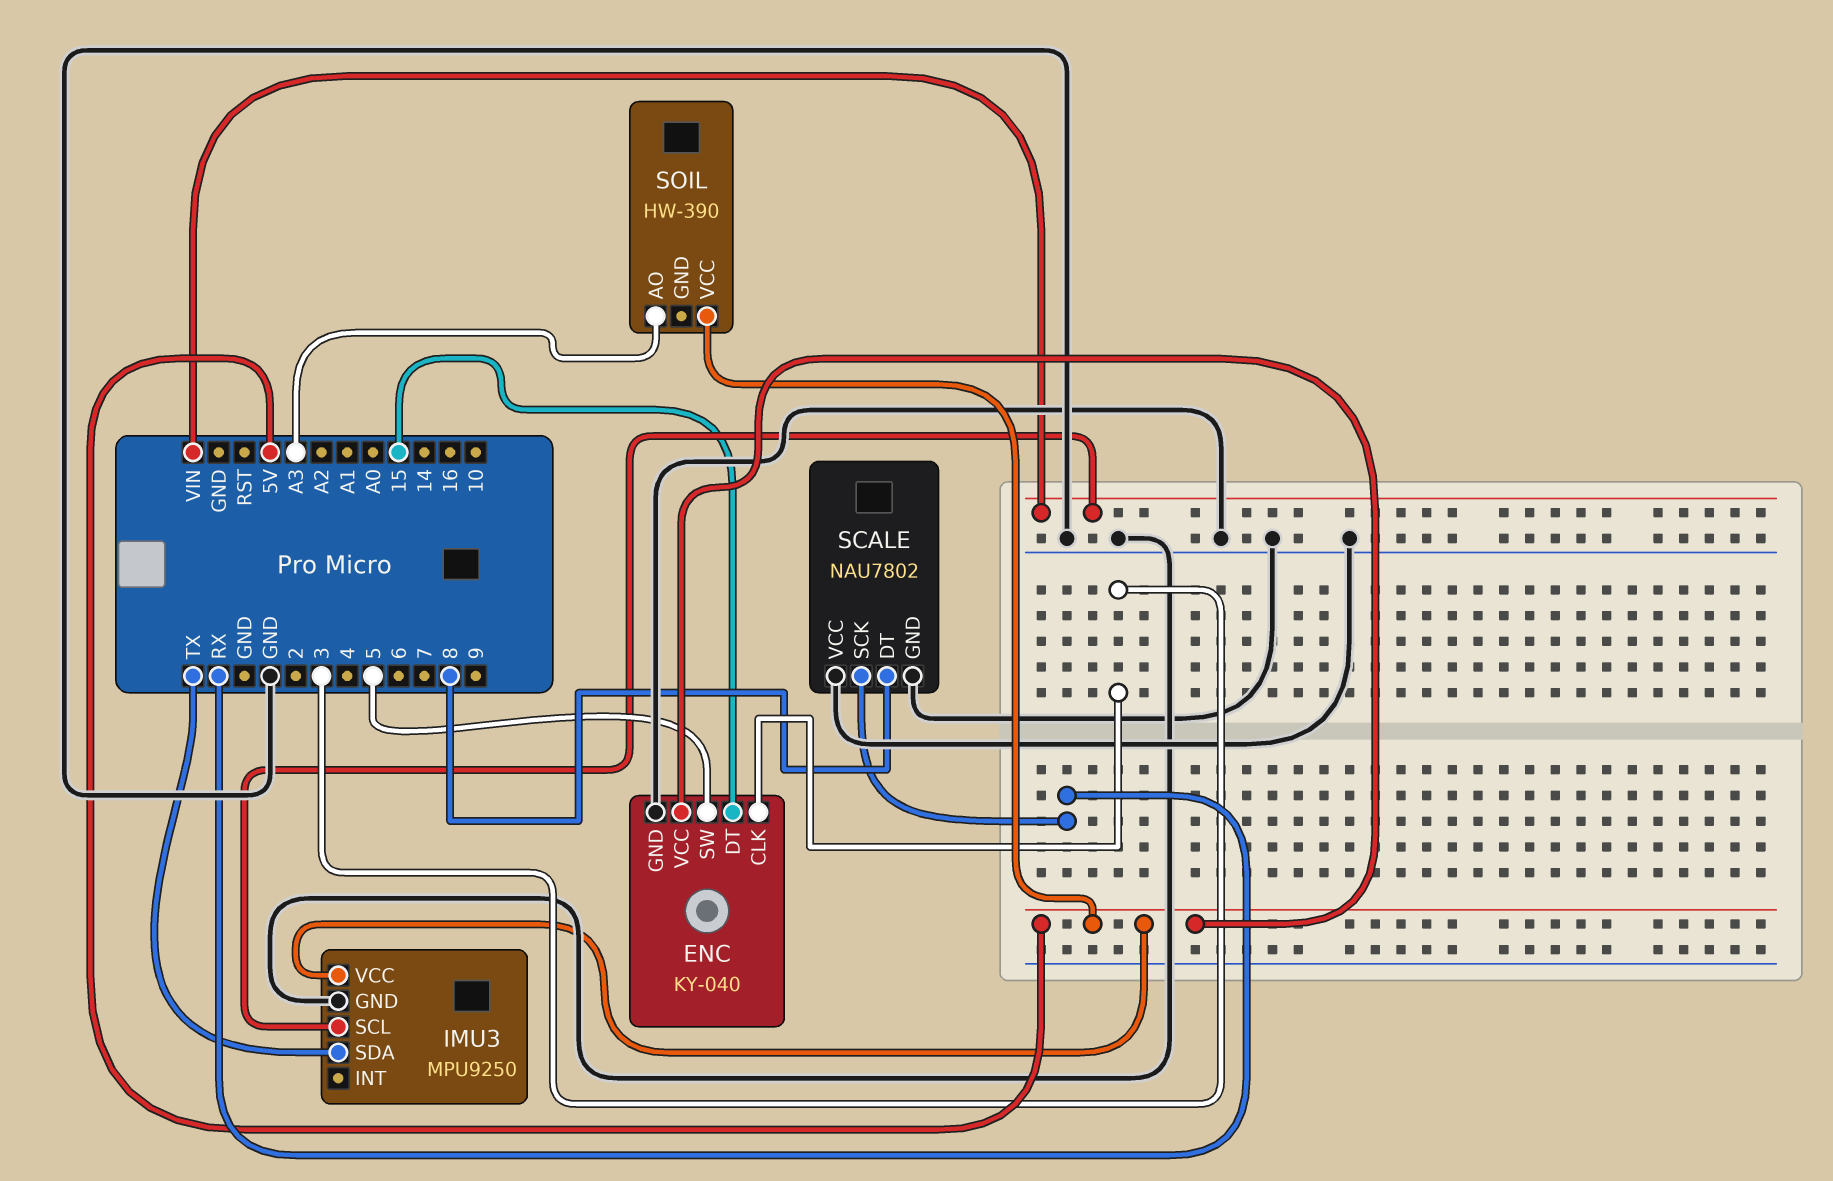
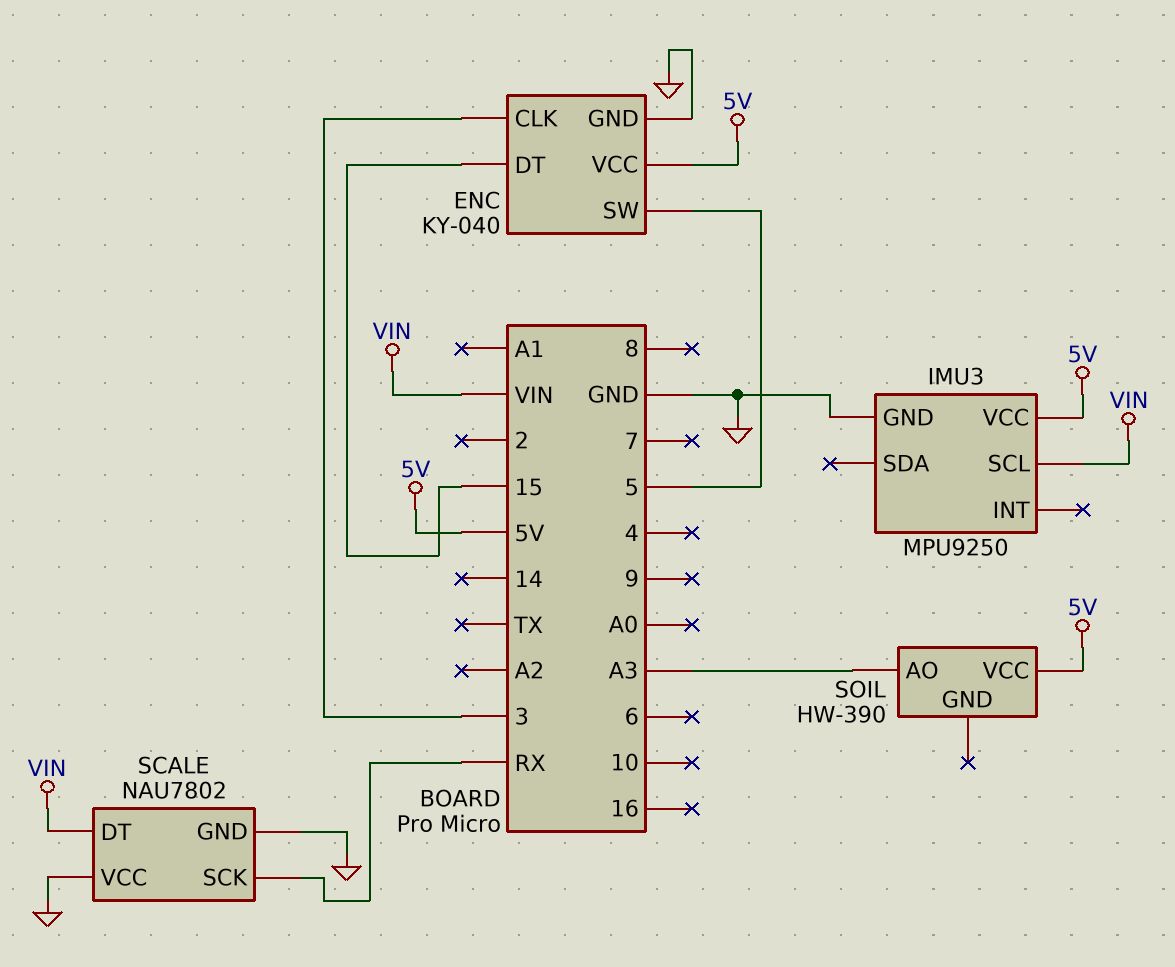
IMU3 pin SDA: TX -> none
SCALE pin DT: 8 -> VIN

